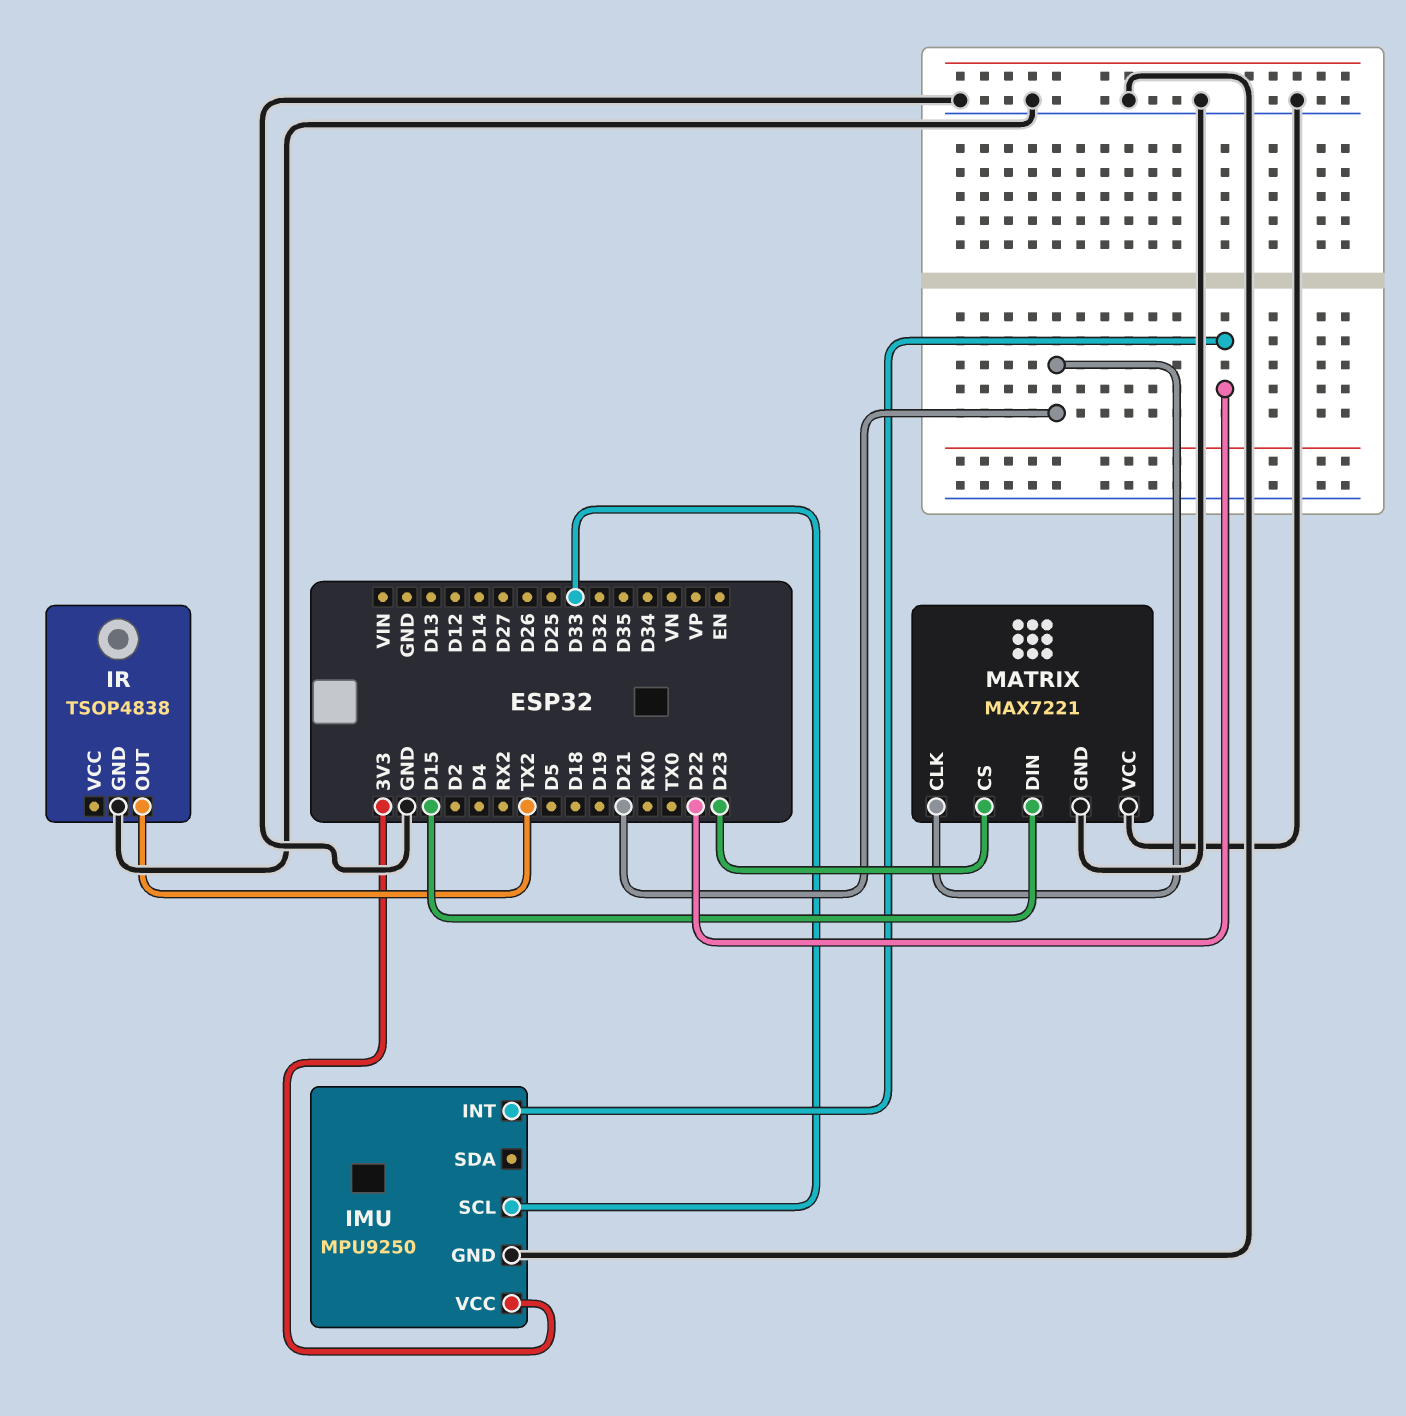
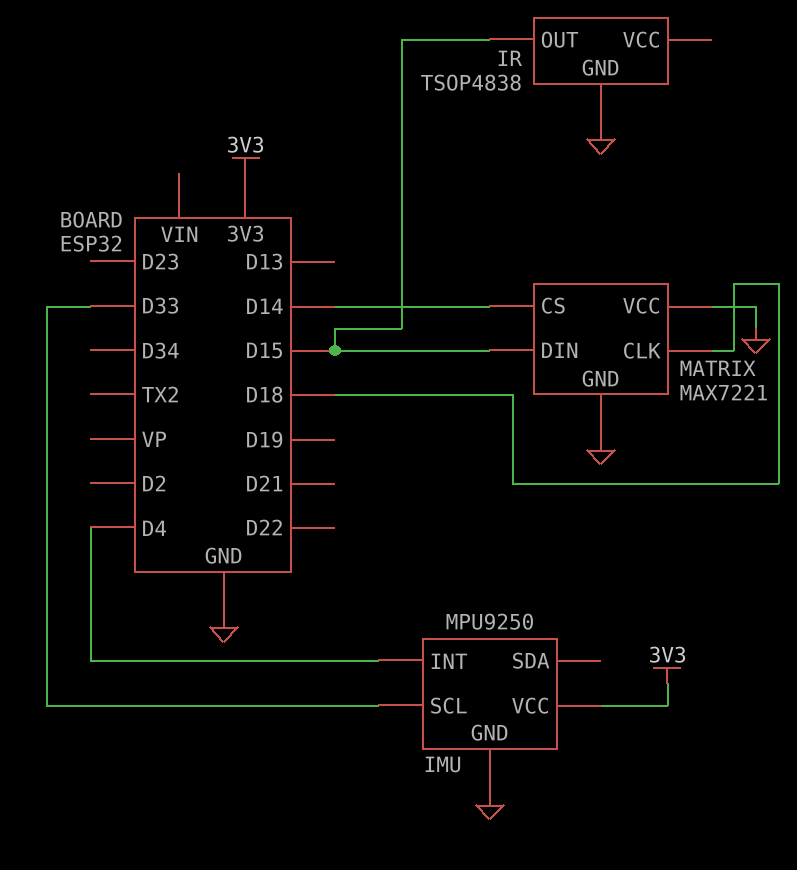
IMU pin INT: D22 -> D4
IR pin OUT: TX2 -> D15
MATRIX pin CLK: D21 -> D18
MATRIX pin CS: D23 -> D14

